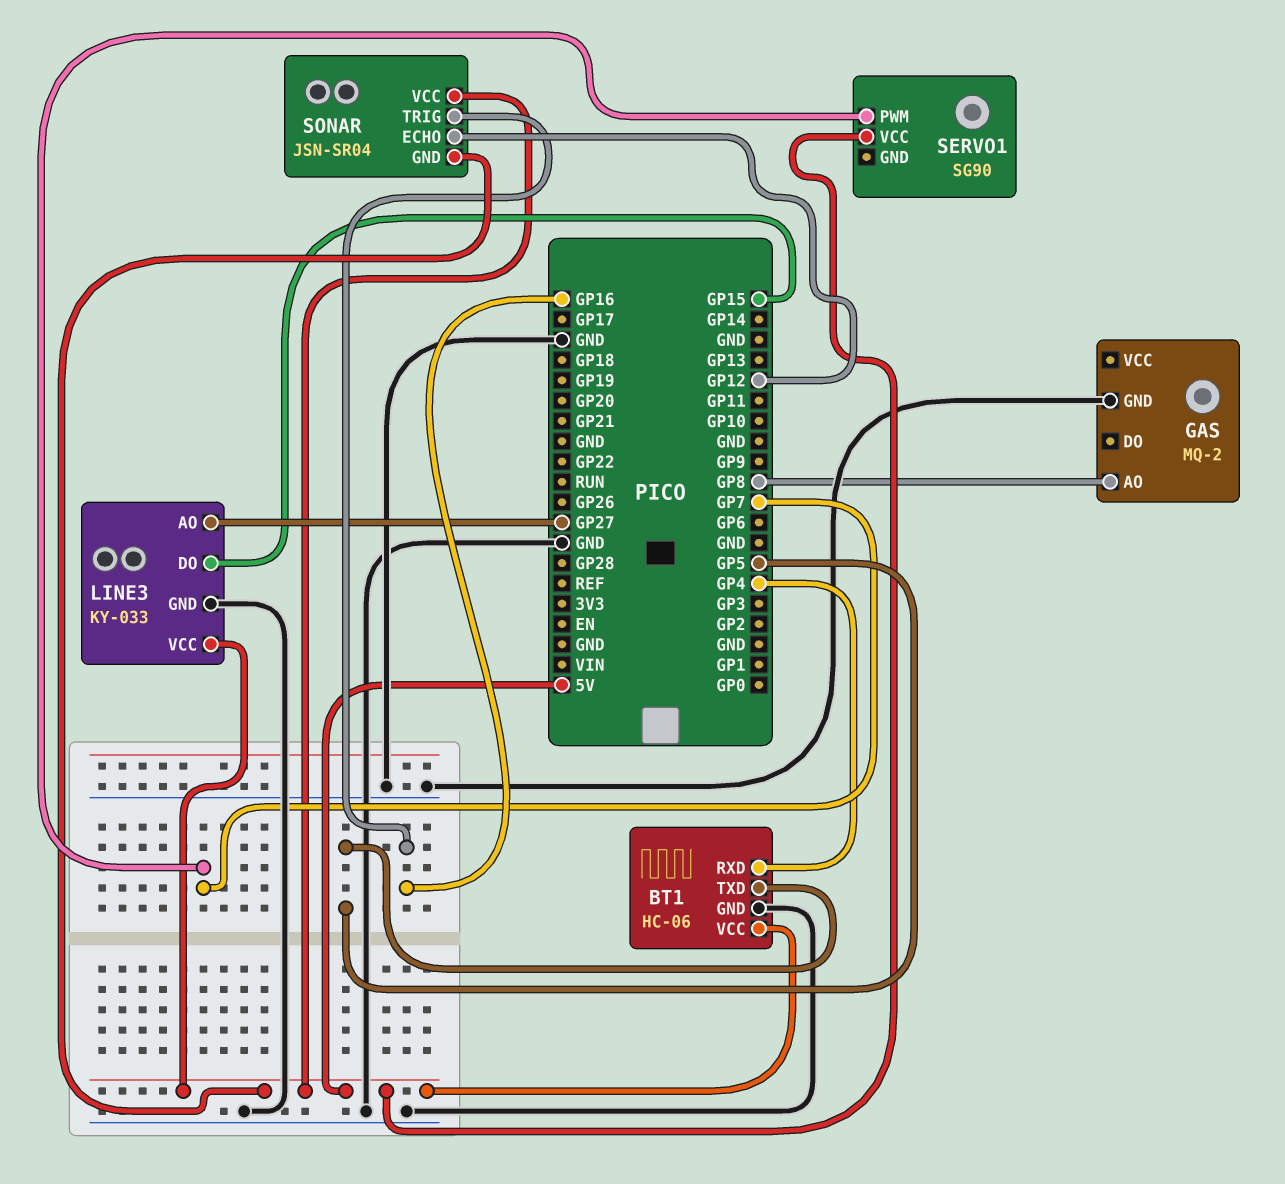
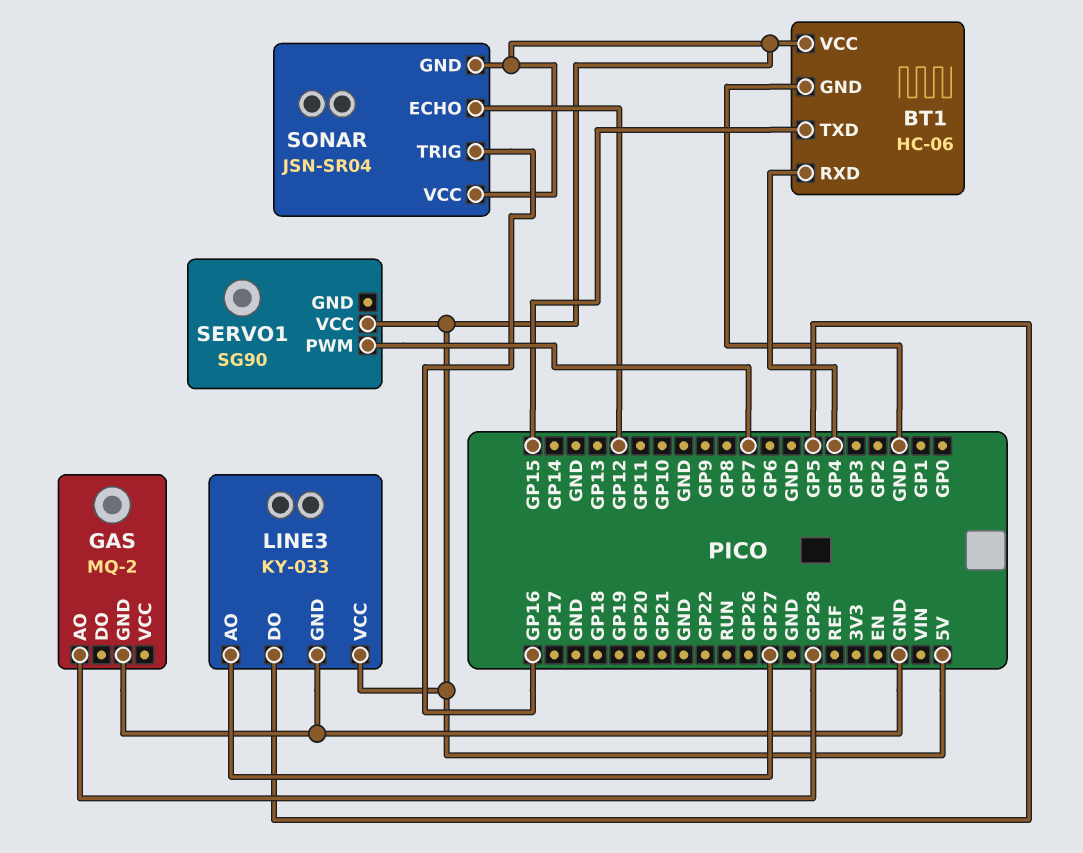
BT1 pin TXD: GP5 -> GP15
GAS pin AO: GP8 -> GP28
LINE3 pin DO: GP15 -> GP5

